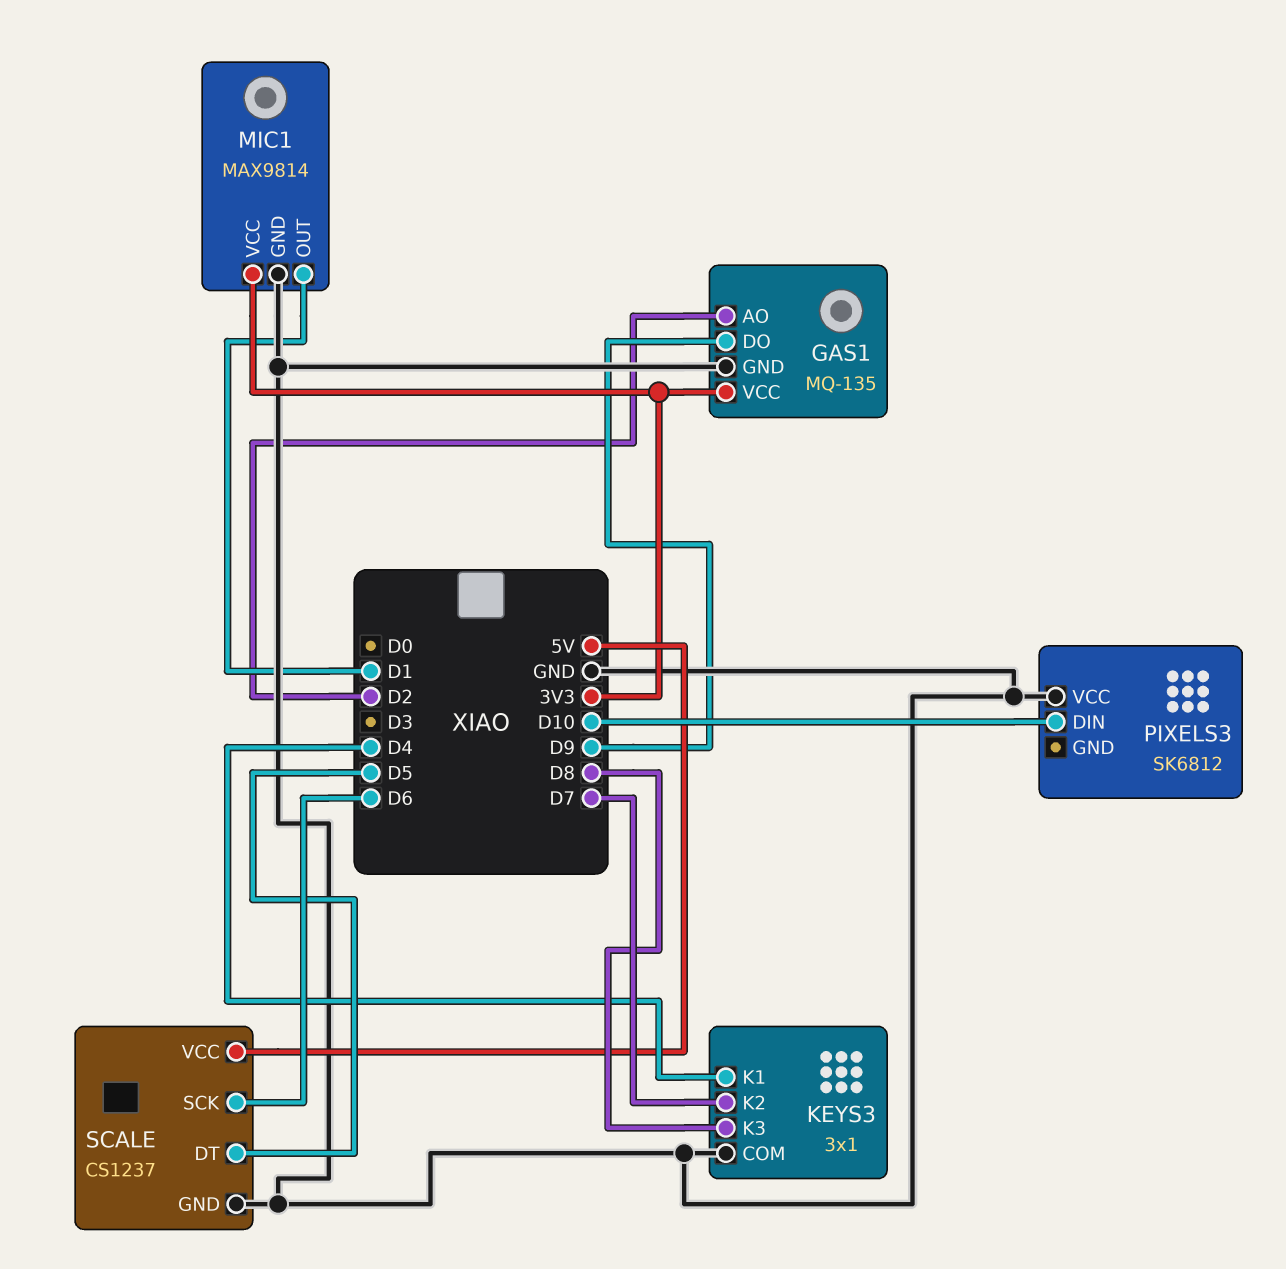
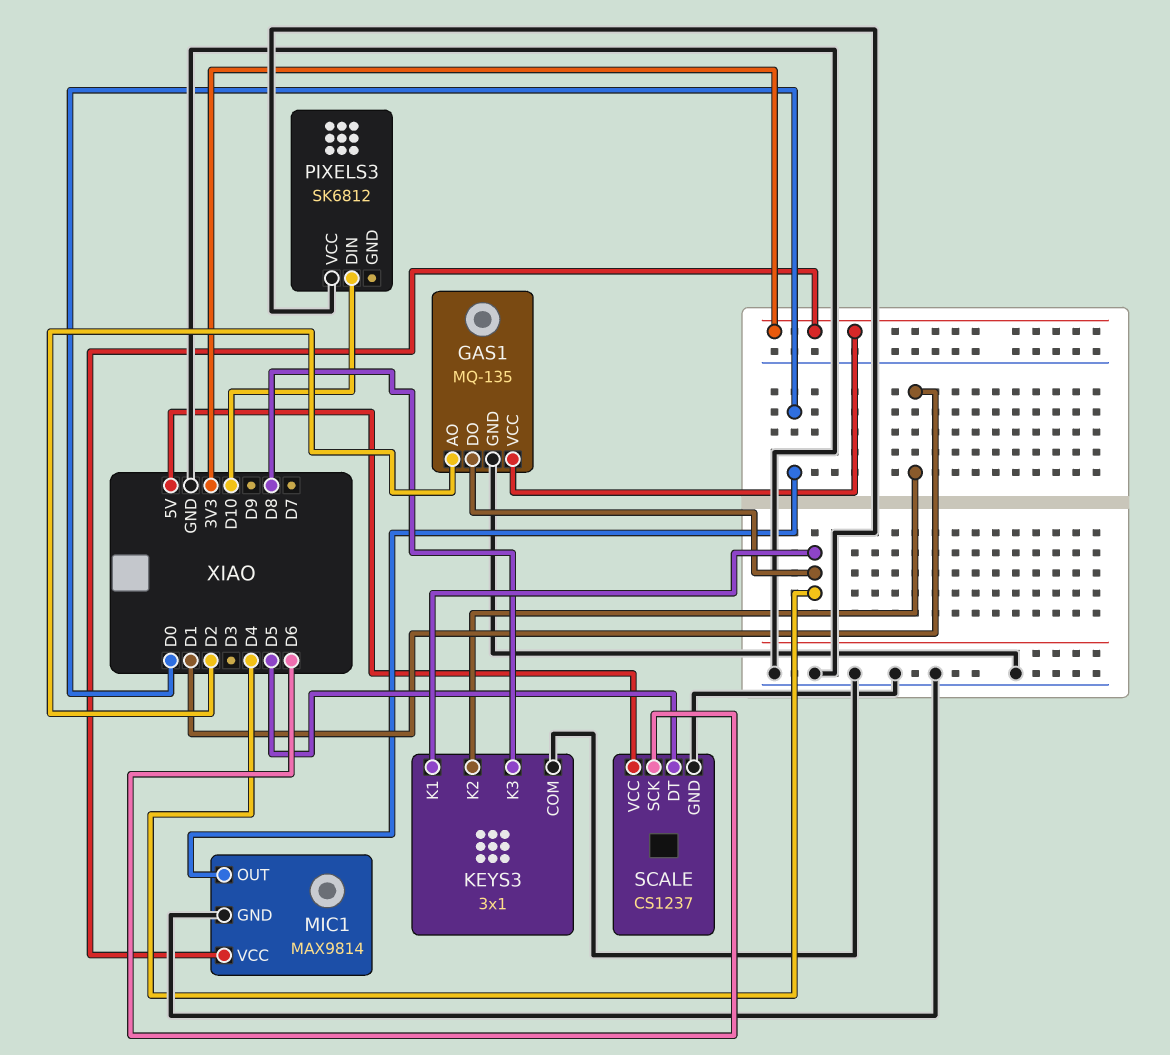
GAS1 pin DO: D9 -> D4
KEYS3 pin K2: D7 -> D1
MIC1 pin OUT: D1 -> D0

